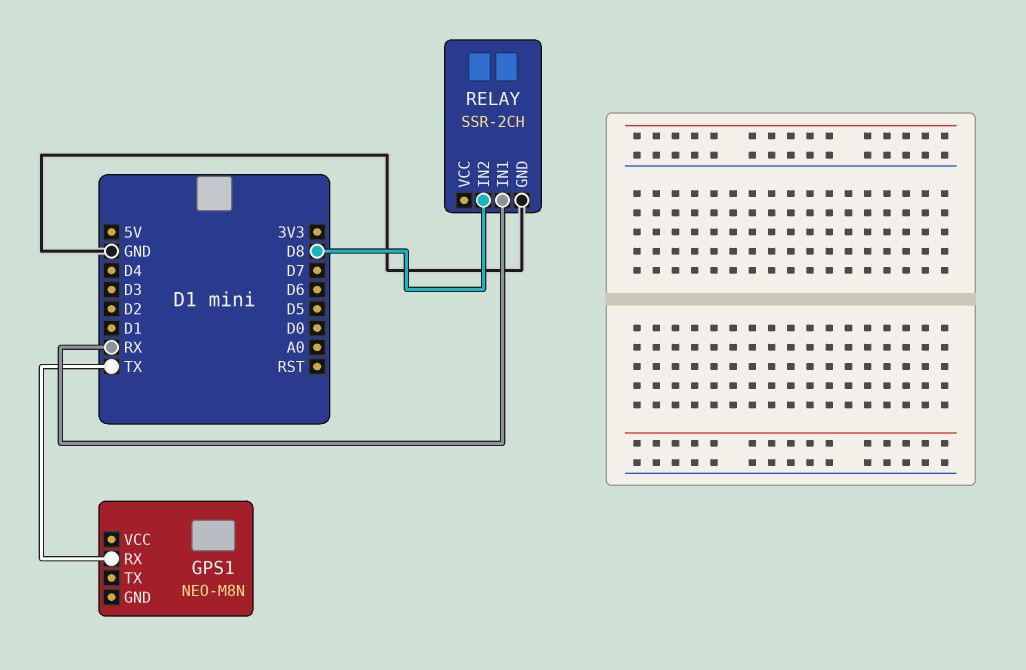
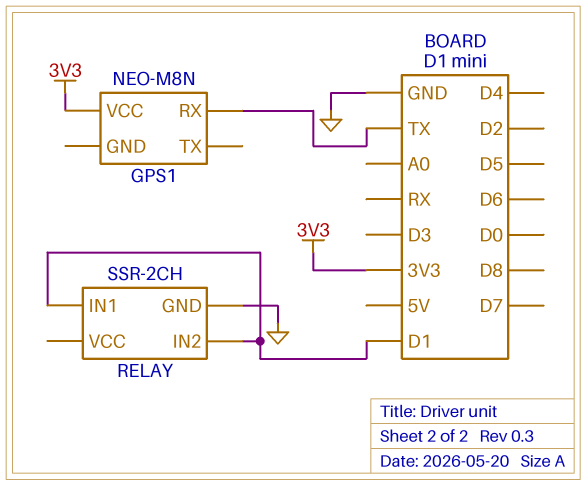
GPS1 pin VCC: none -> 3V3
RELAY pin IN1: RX -> D1
RELAY pin IN2: D8 -> D1

